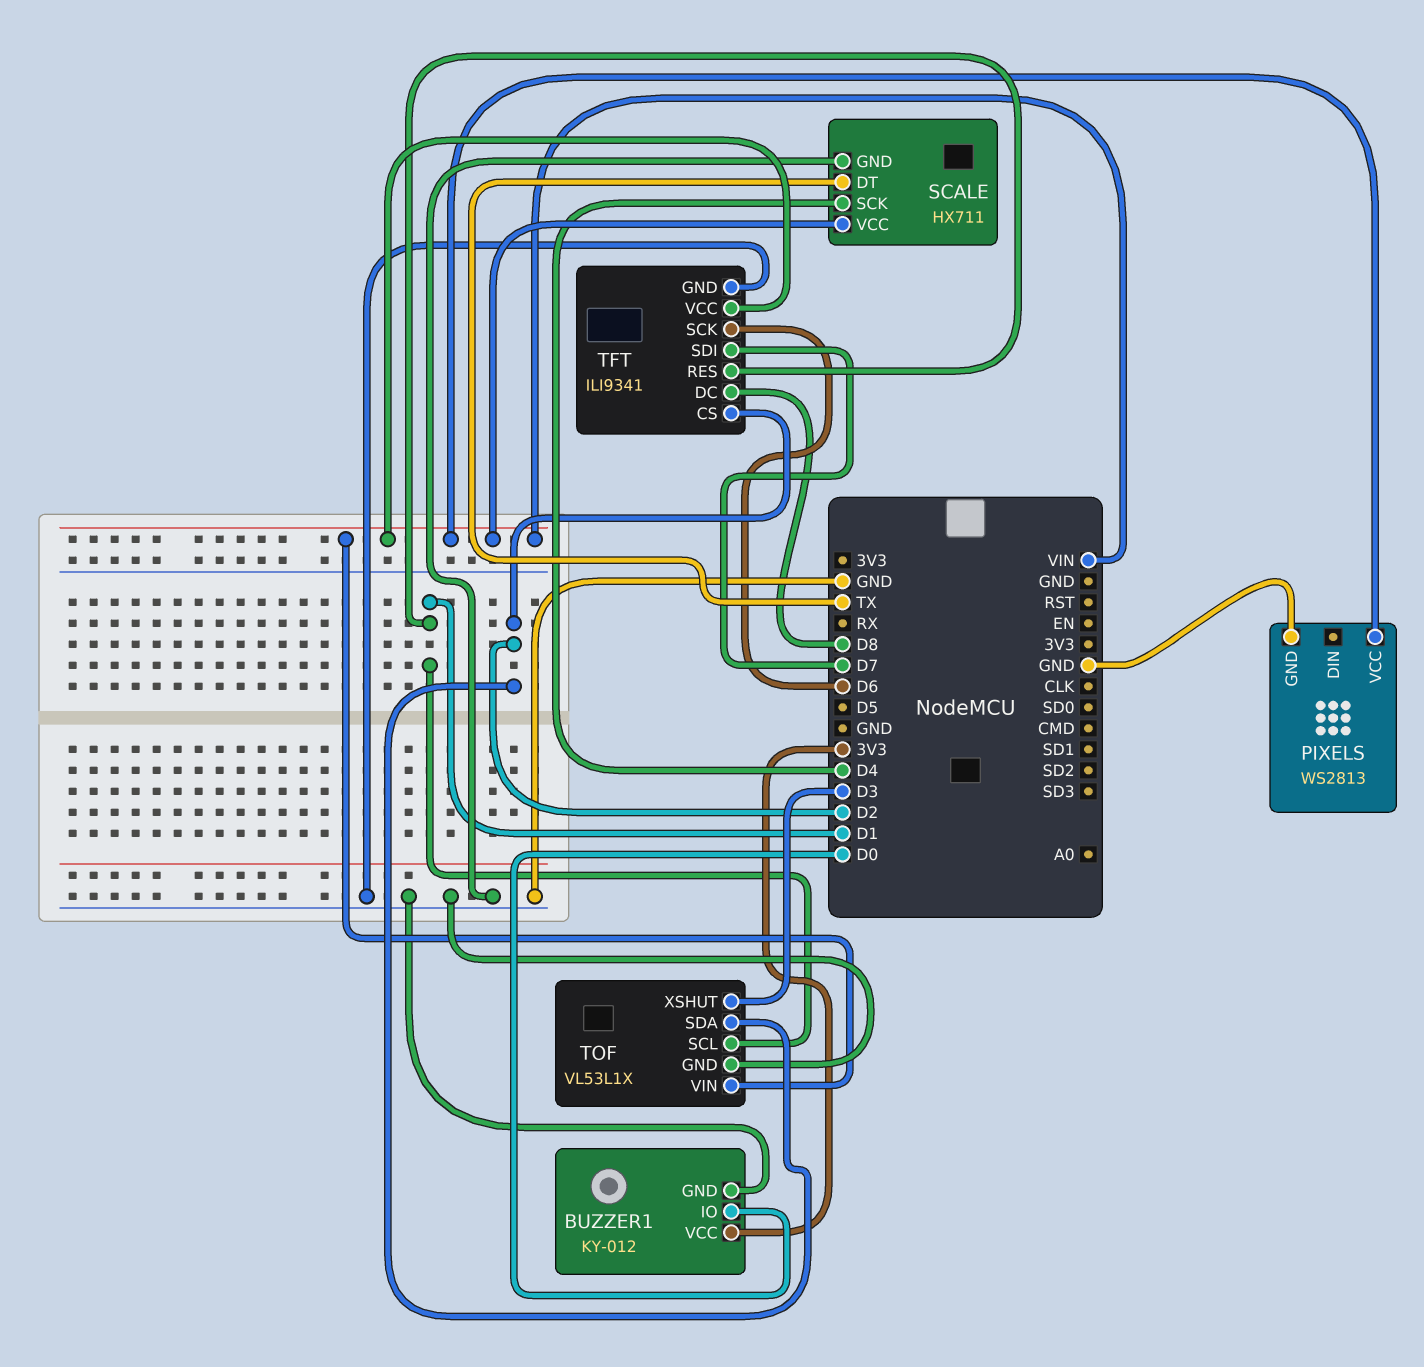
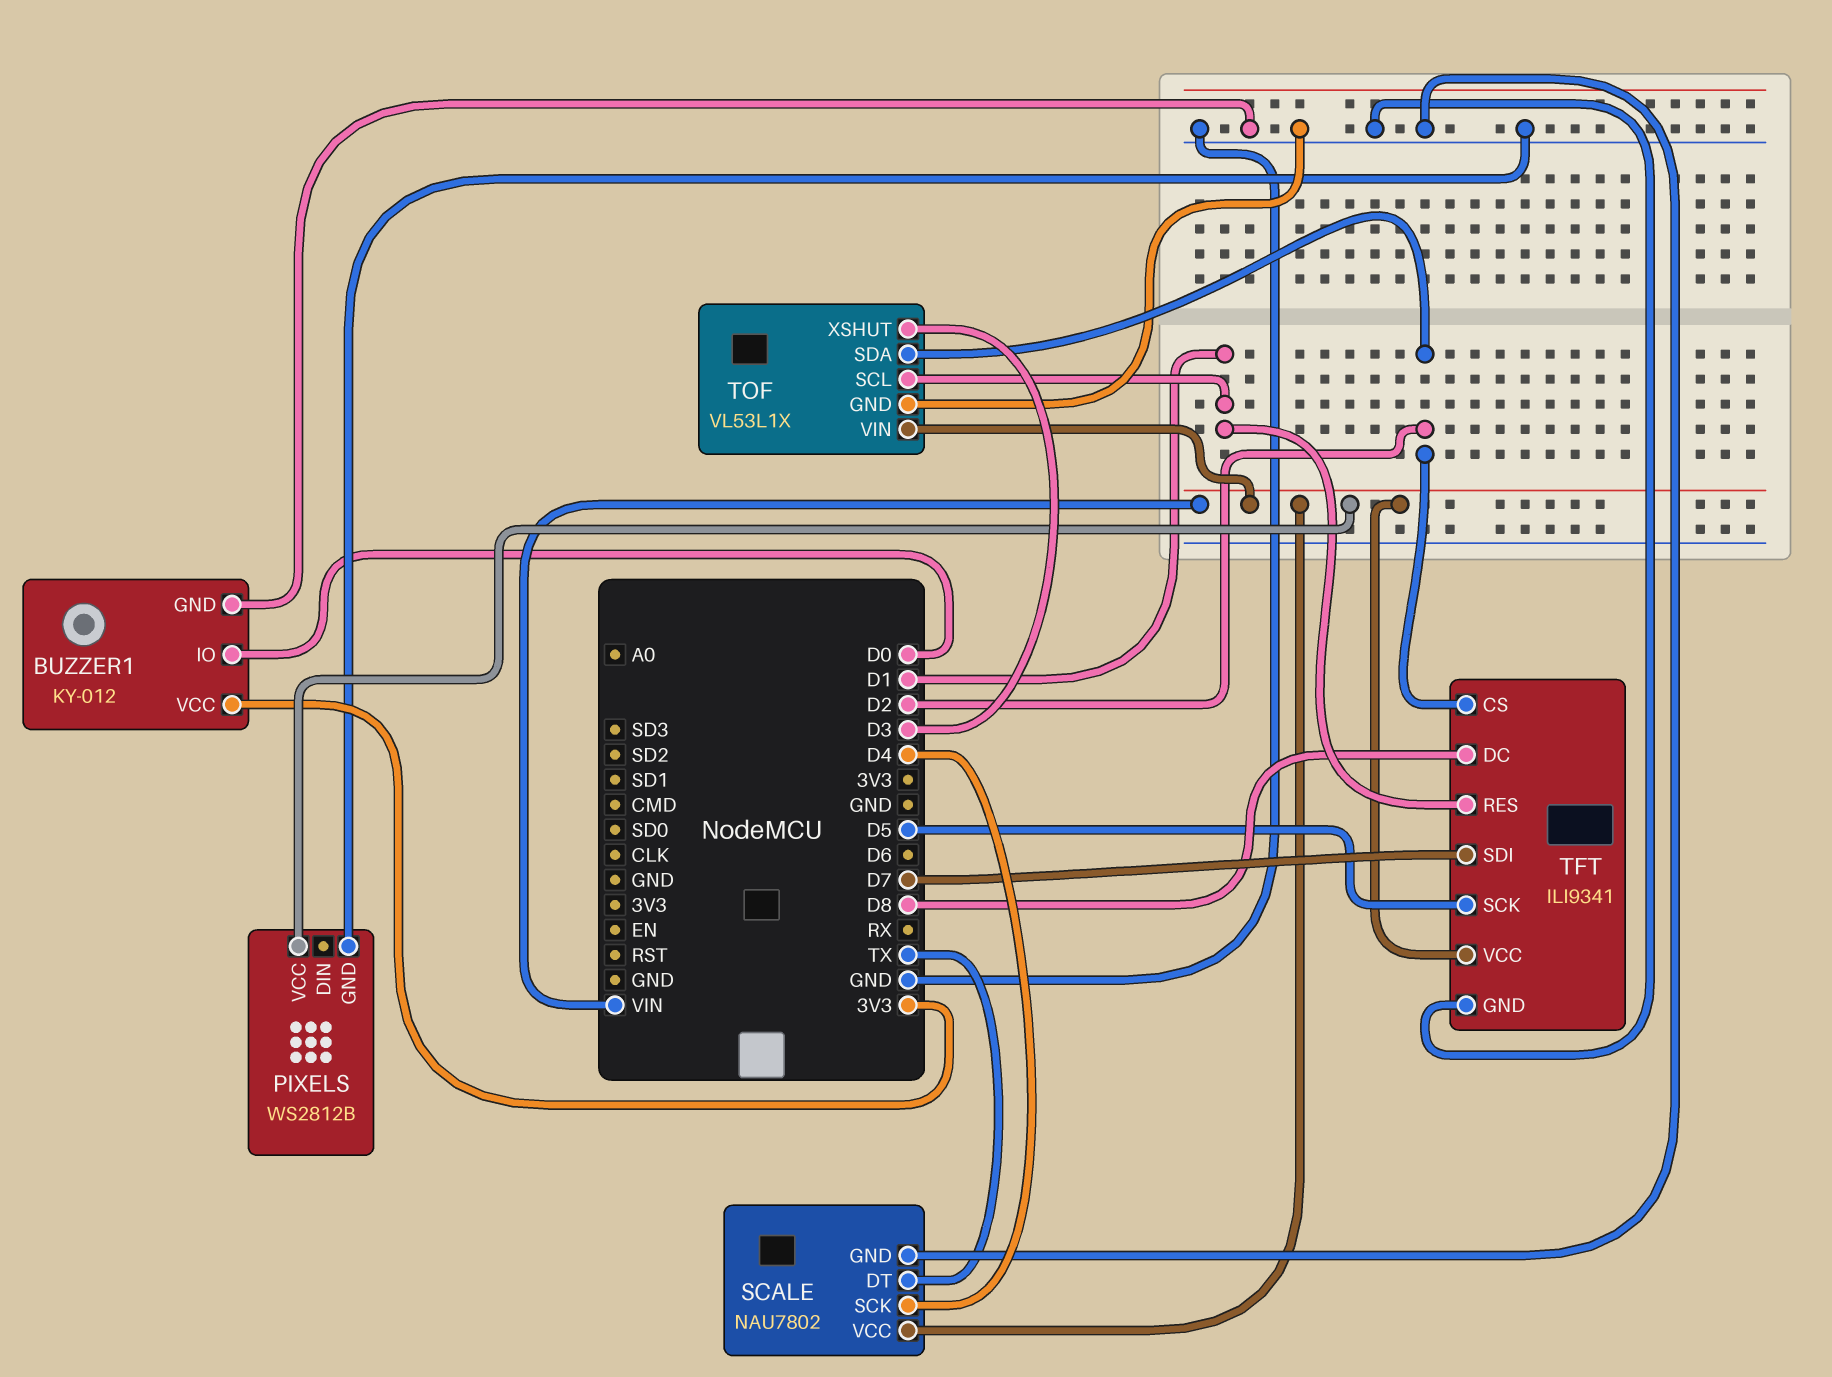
PIXELS: WS2813 -> WS2812B
SCALE: HX711 -> NAU7802
TFT pin SCK: D6 -> D5

